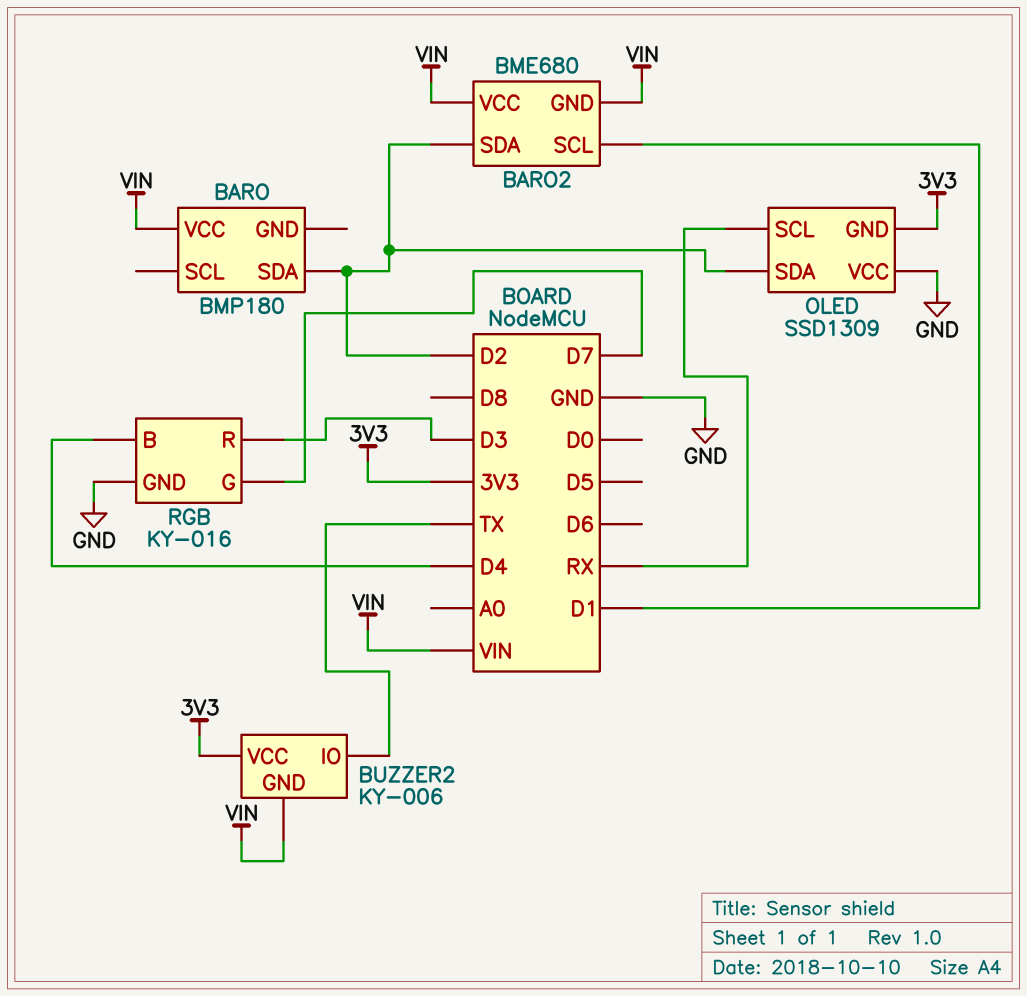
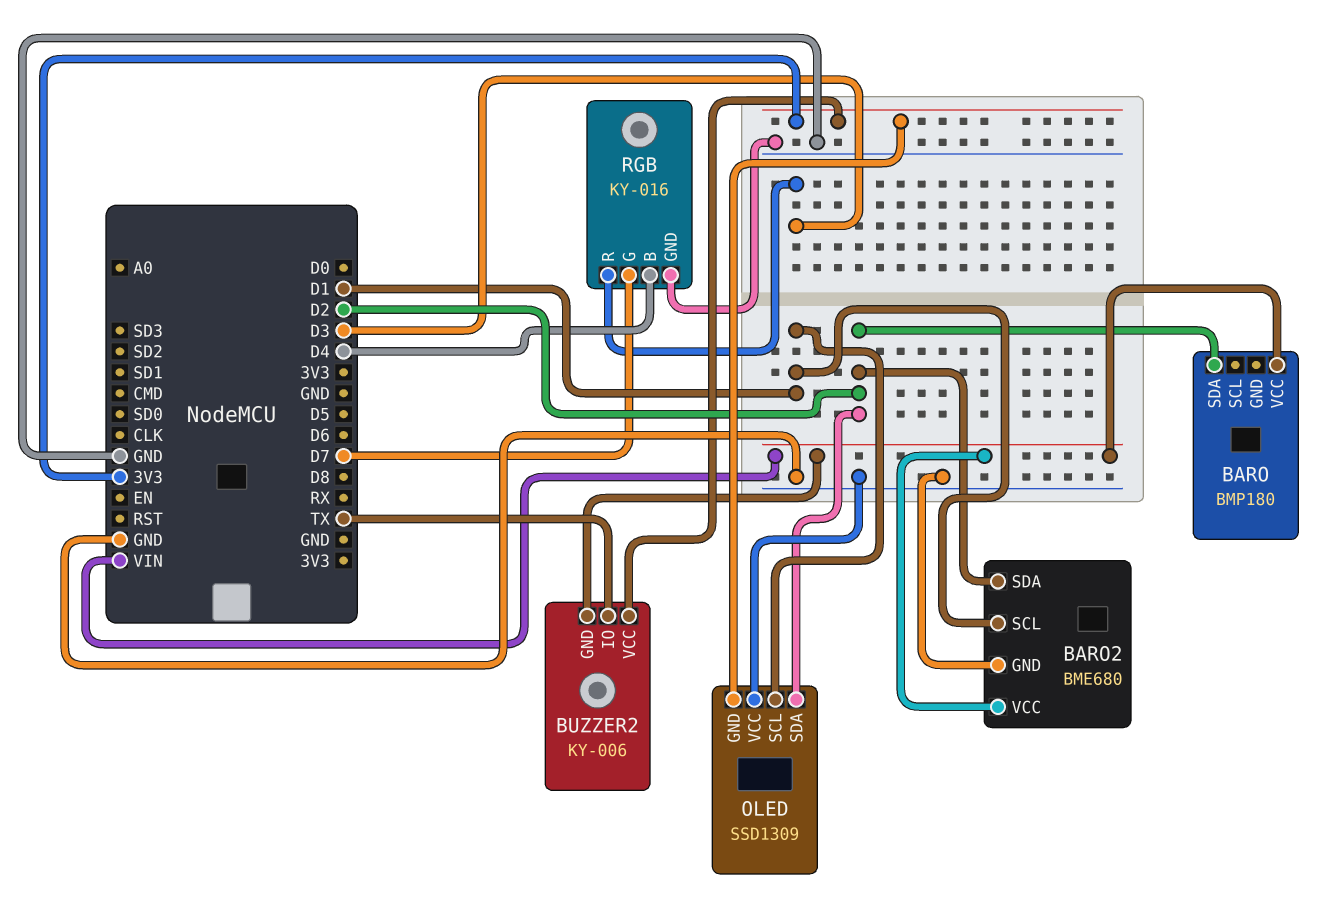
BARO2 pin GND: VIN -> GND
OLED pin SCL: RX -> D1

